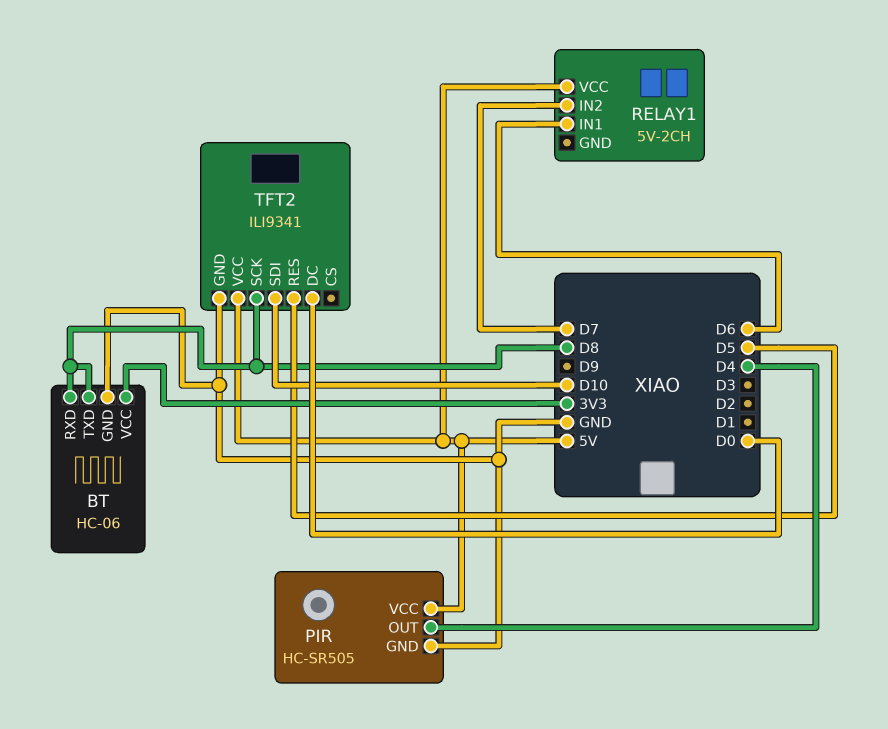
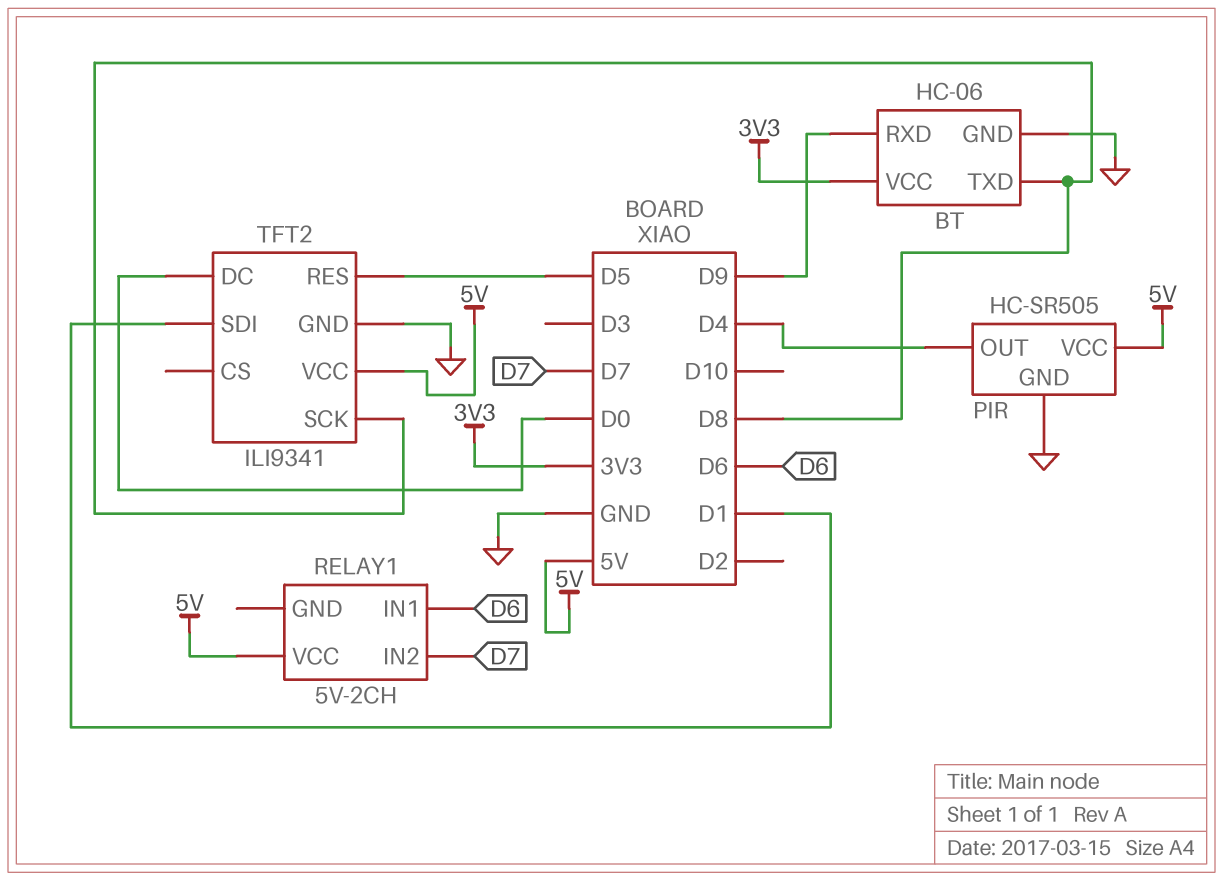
BT pin RXD: D8 -> D9
TFT2 pin SDI: D10 -> D1

